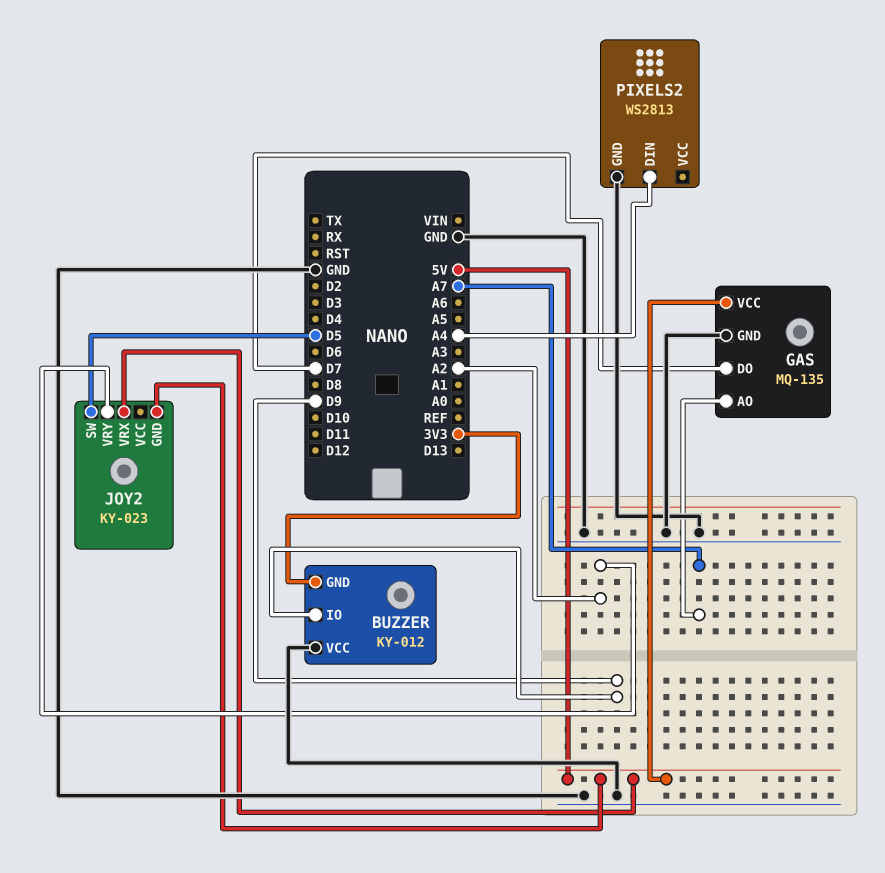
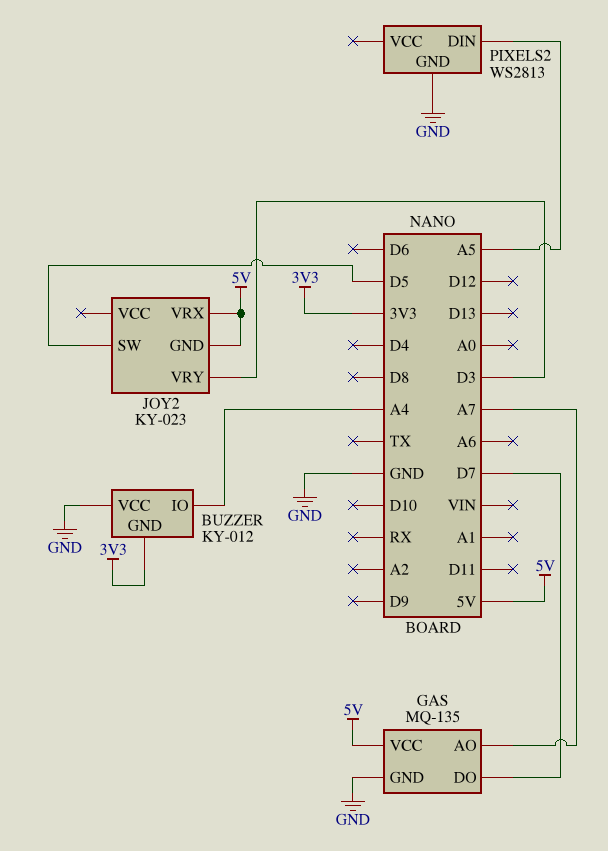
BUZZER pin IO: D9 -> A4
JOY2 pin VRY: A2 -> D3
PIXELS2 pin DIN: A4 -> A5

